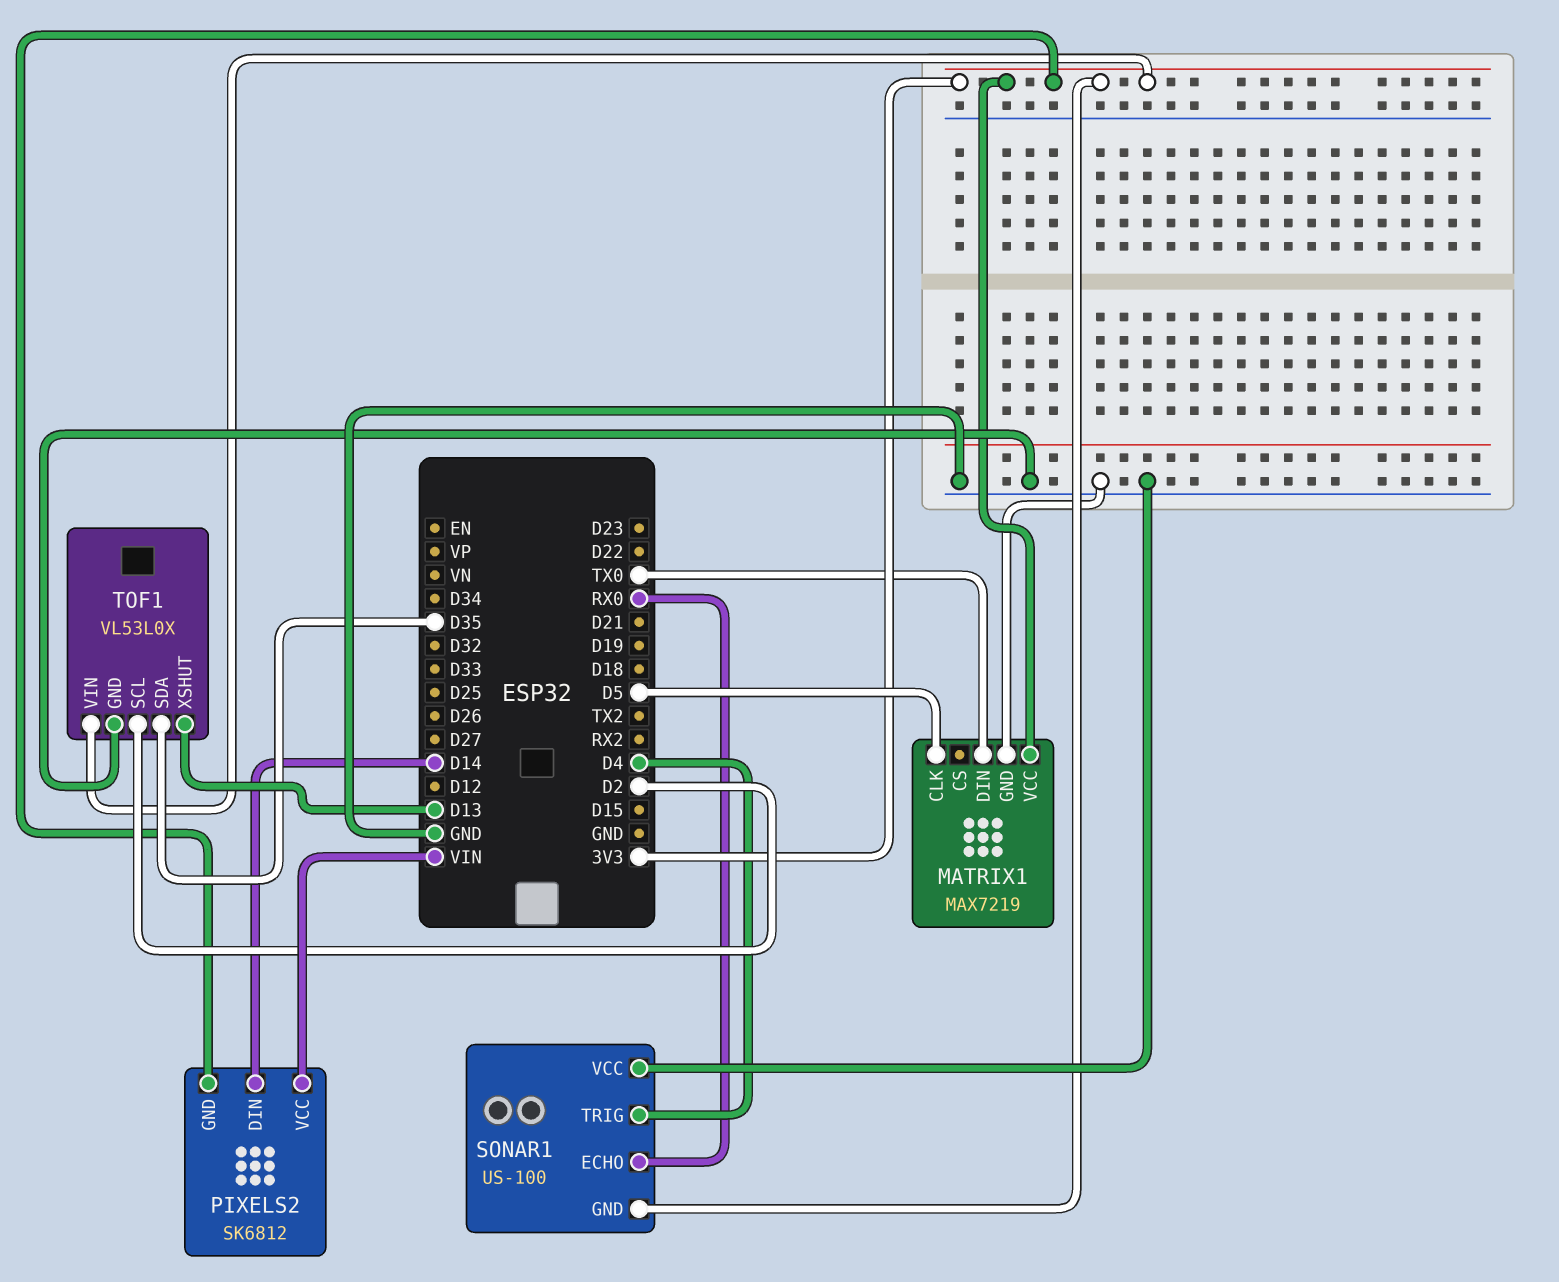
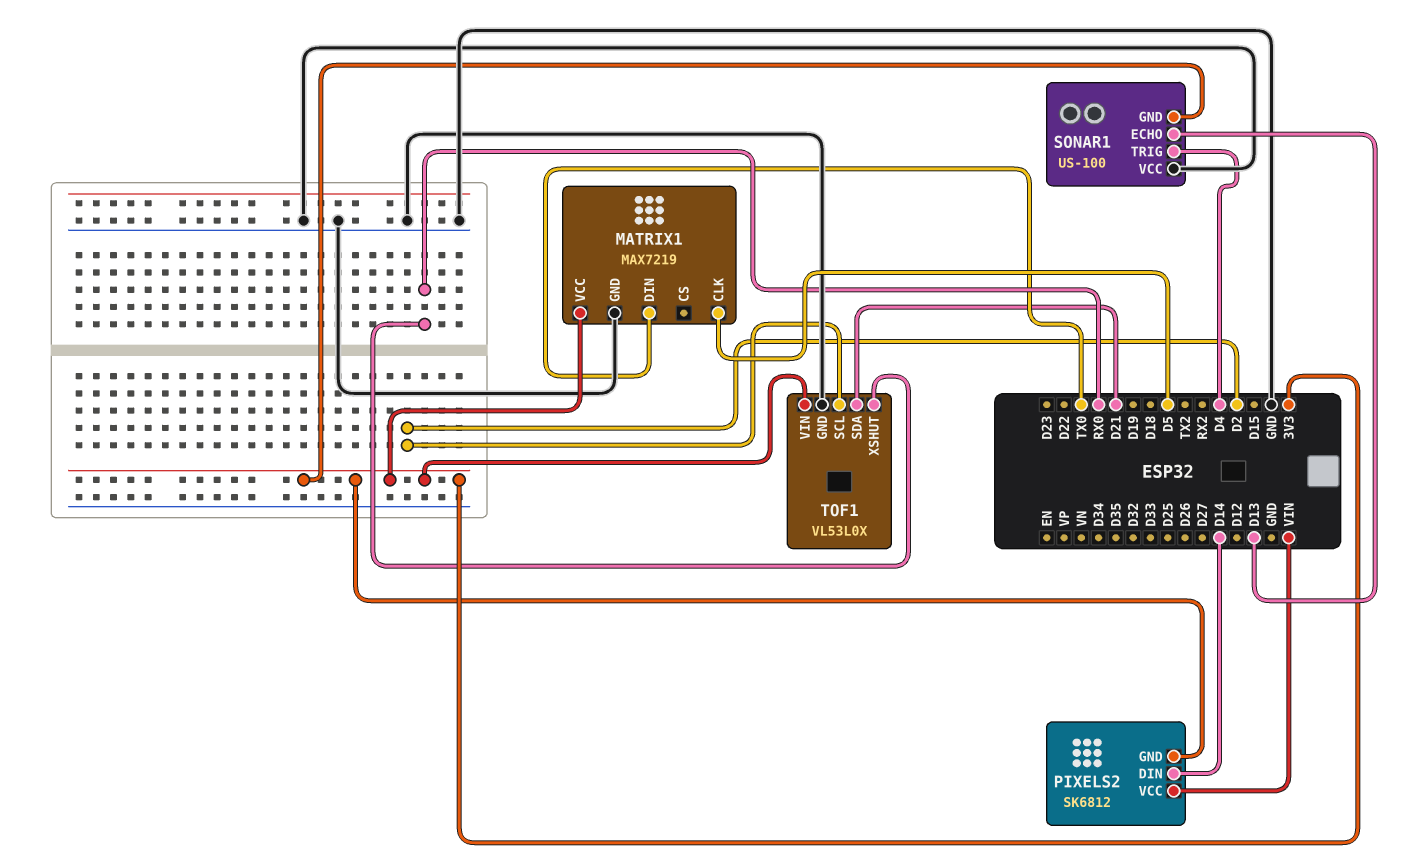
SONAR1 pin ECHO: RX0 -> D13
TOF1 pin SDA: D35 -> D21
TOF1 pin XSHUT: D13 -> RX0

